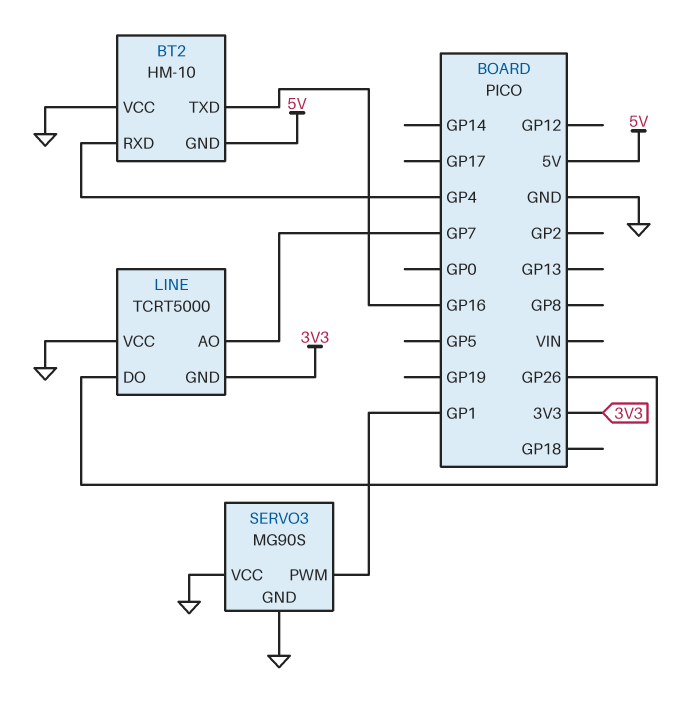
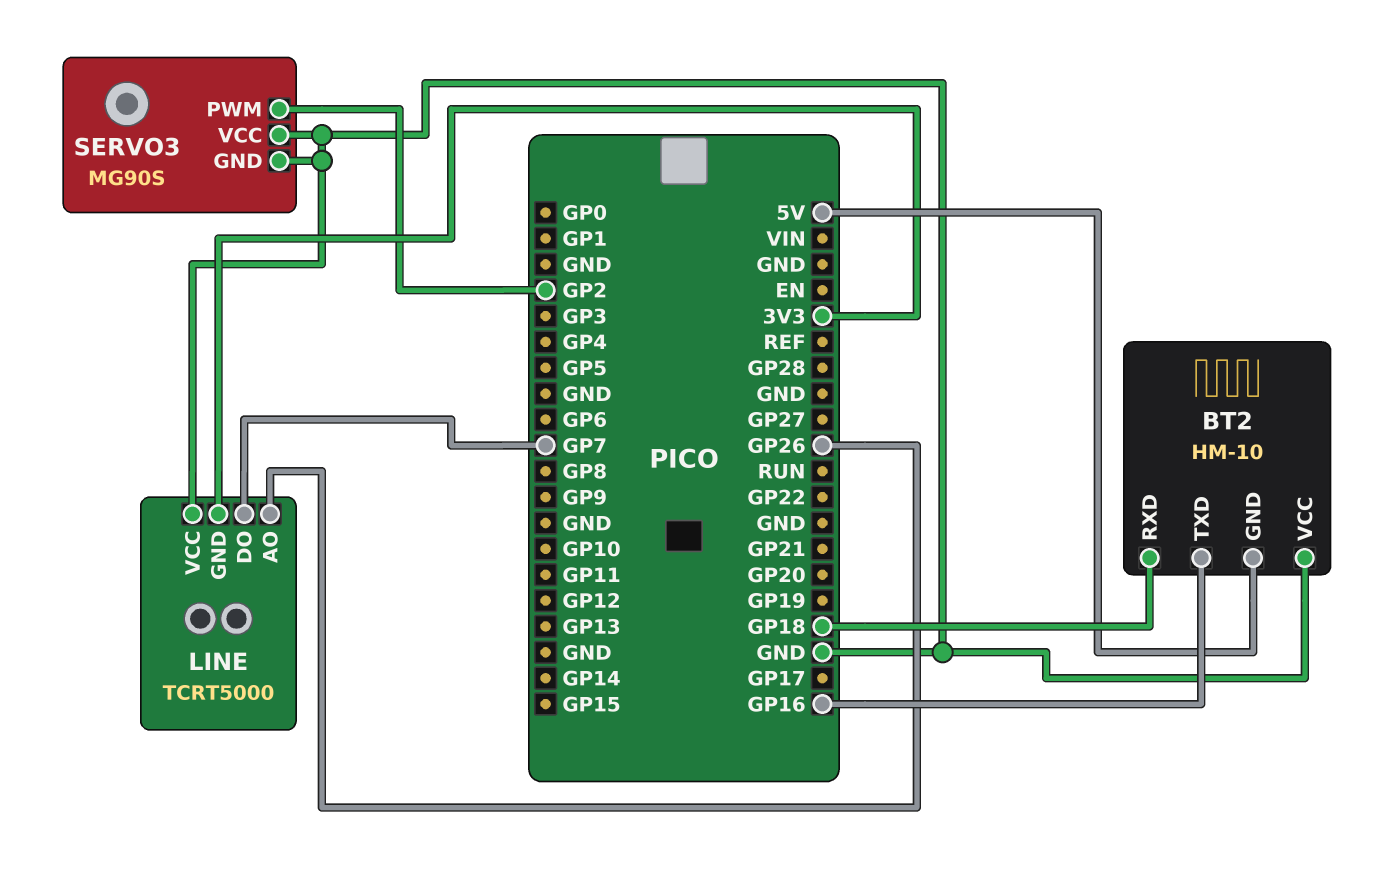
BT2 pin RXD: GP4 -> GP18
LINE pin AO: GP7 -> GP26
LINE pin DO: GP26 -> GP7
SERVO3 pin PWM: GP1 -> GP2

